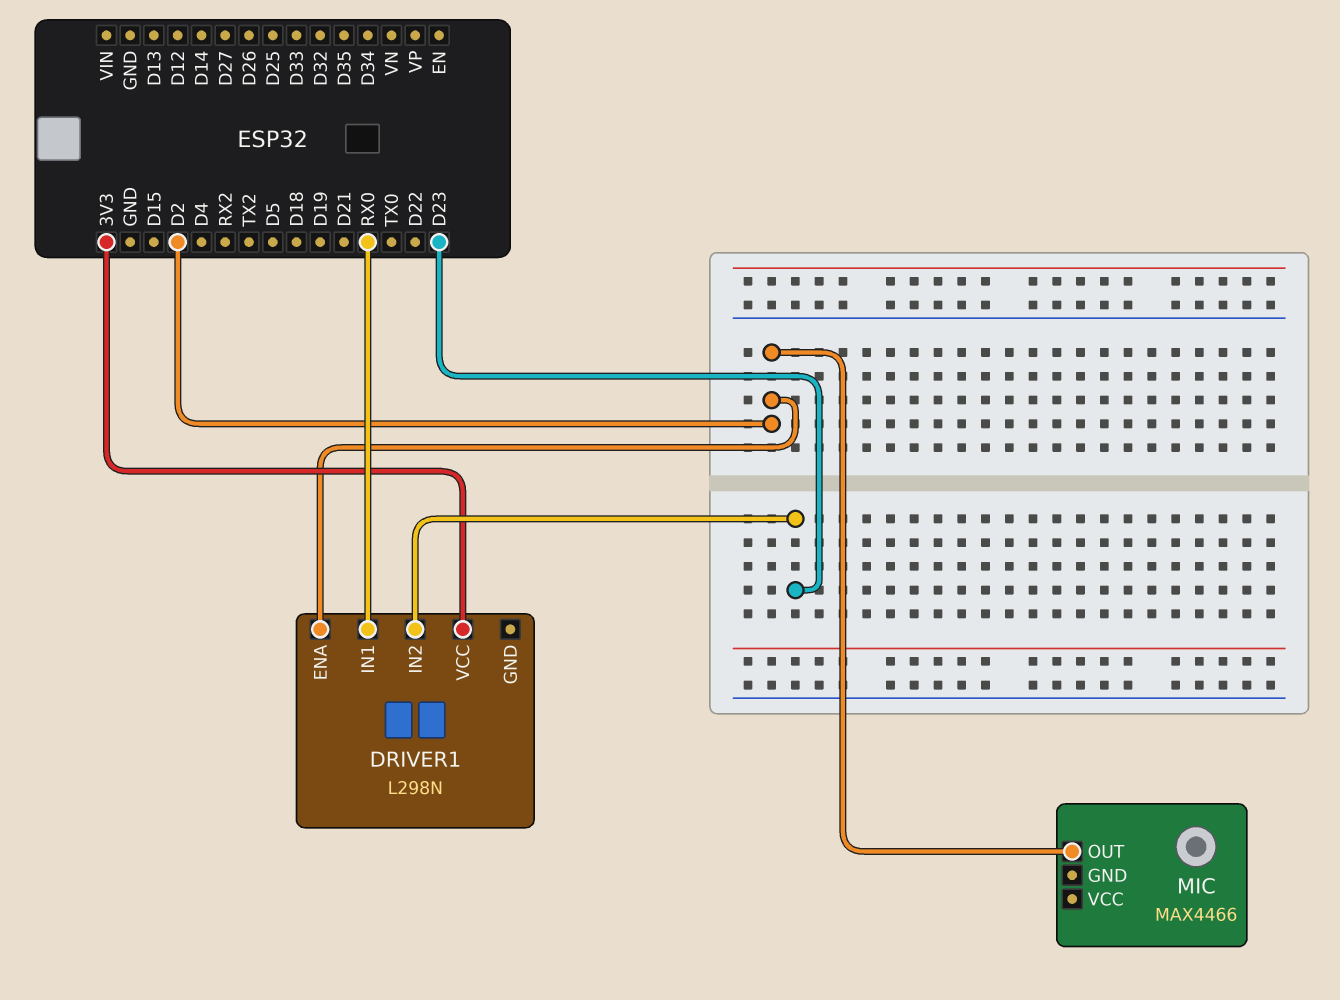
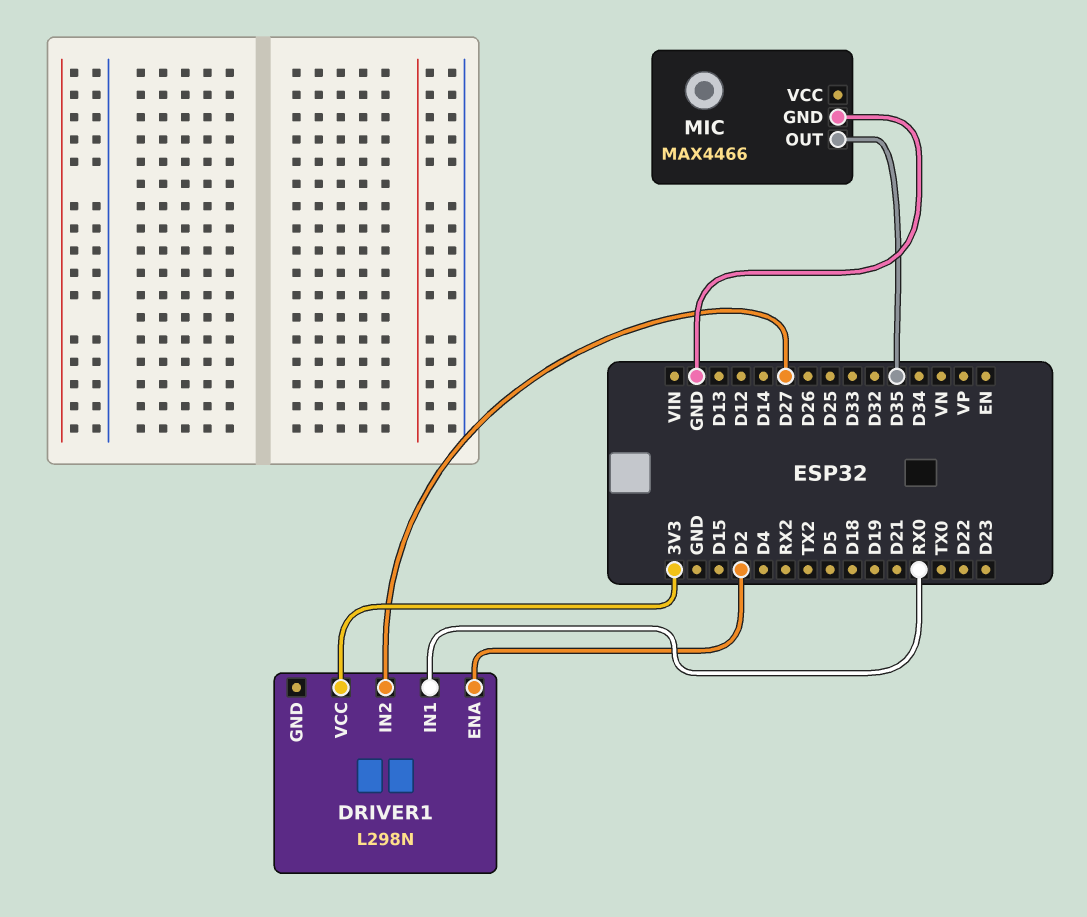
DRIVER1 pin IN2: D23 -> D27
MIC pin GND: none -> GND
MIC pin OUT: D2 -> D35

